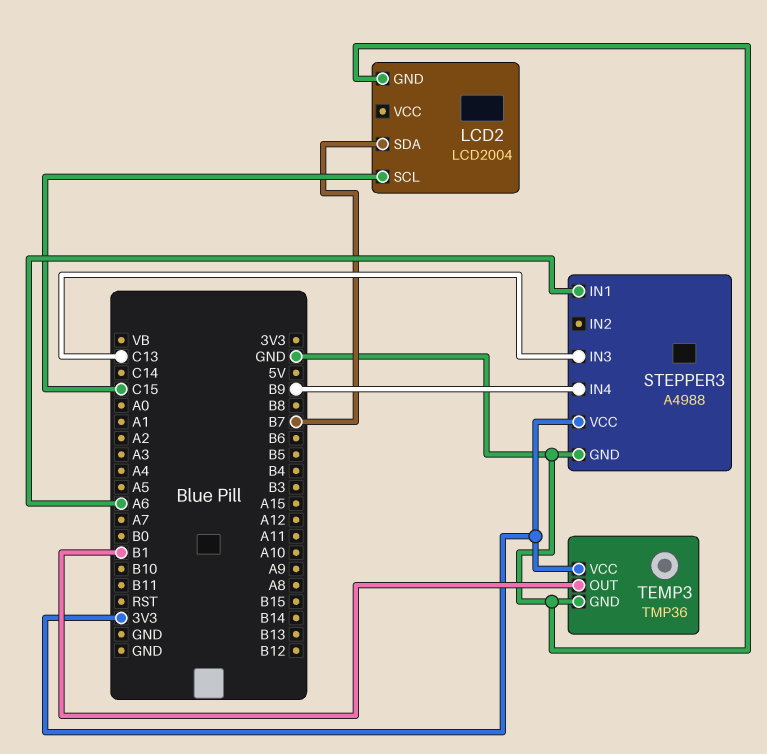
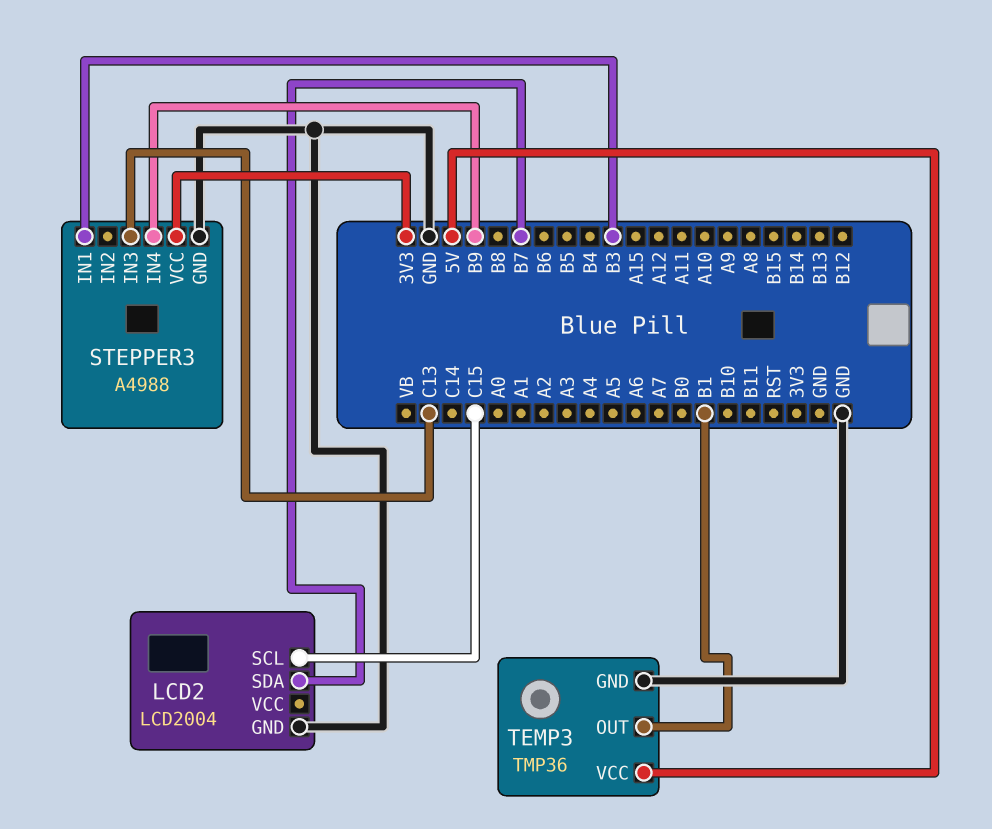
STEPPER3 pin IN1: A6 -> B3
TEMP3 pin VCC: 3V3 -> 5V

